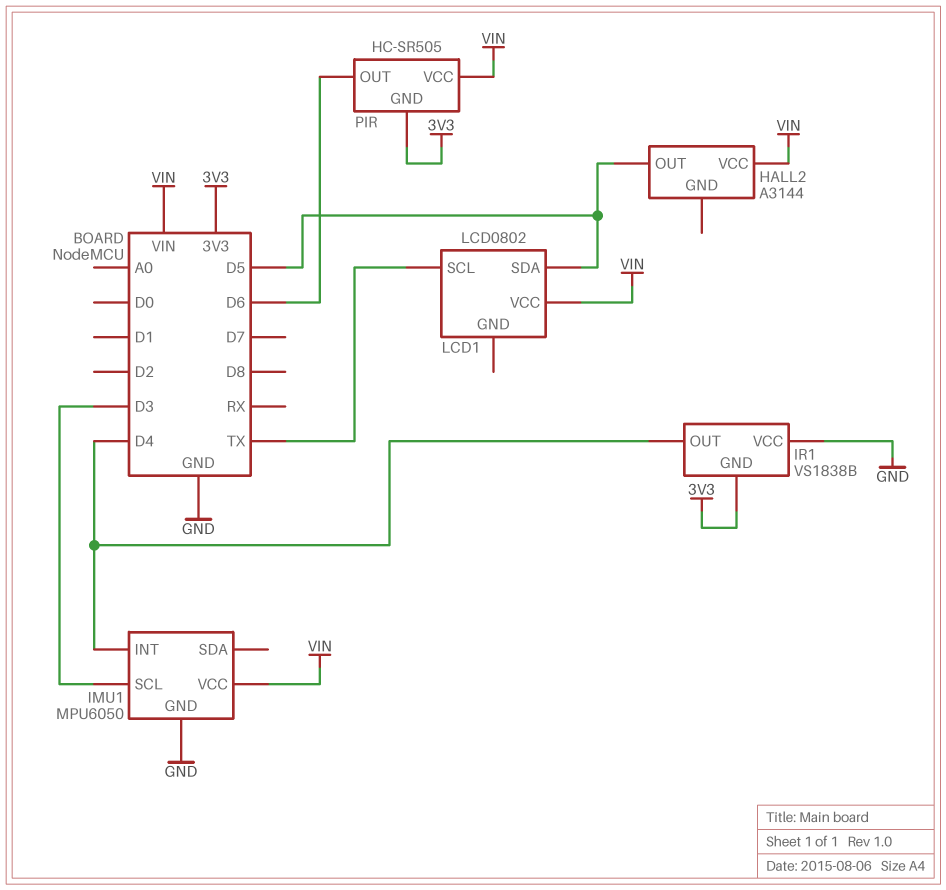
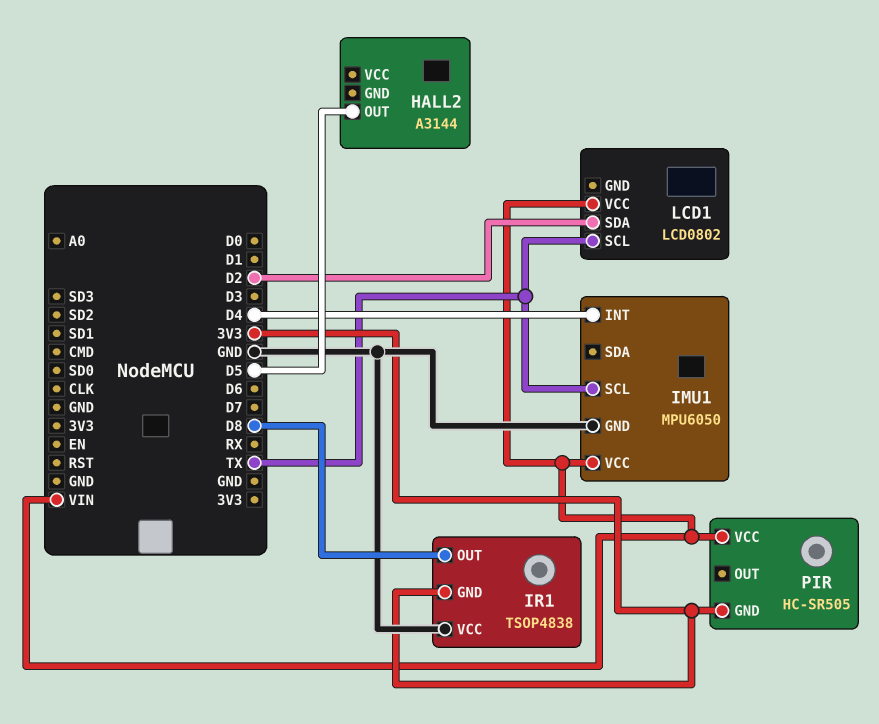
HALL2 pin VCC: VIN -> none
IMU1 pin SCL: D3 -> TX
IR1: VS1838B -> TSOP4838
IR1 pin OUT: D4 -> D8
LCD1 pin SDA: D5 -> D2
PIR pin OUT: D6 -> none

